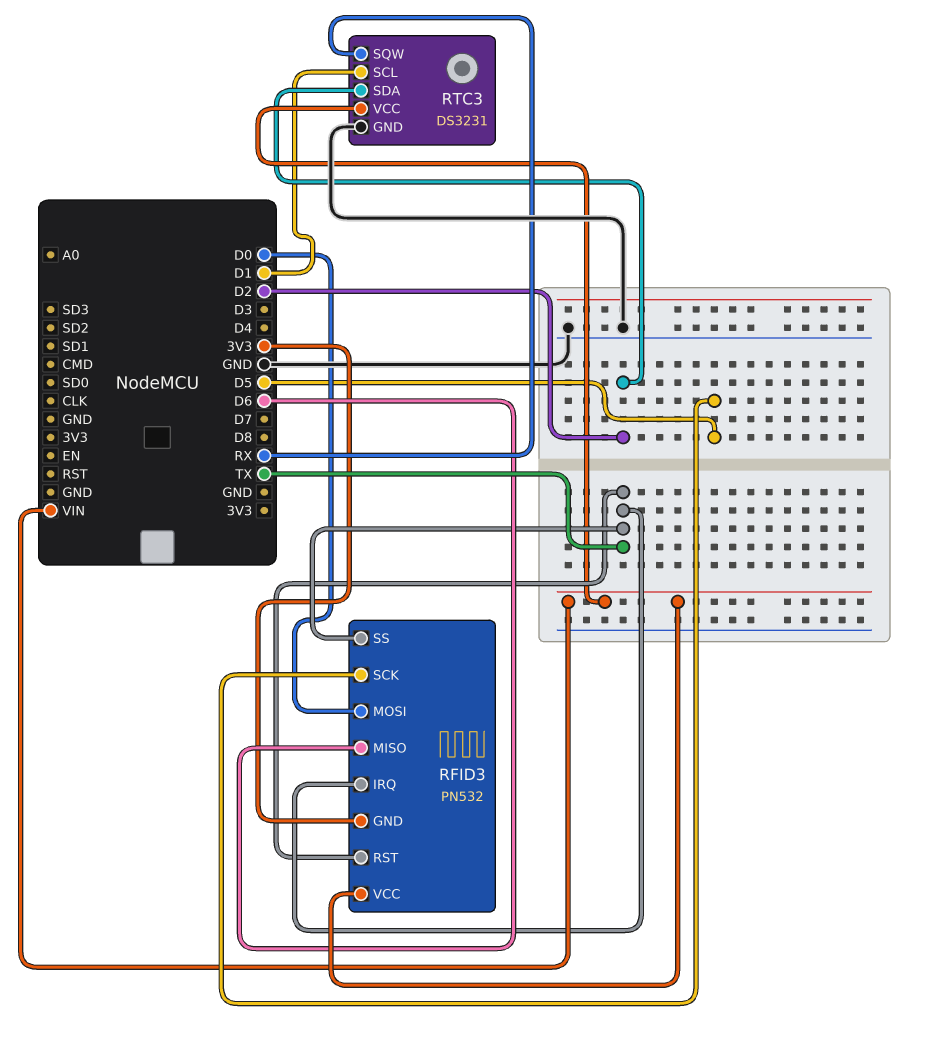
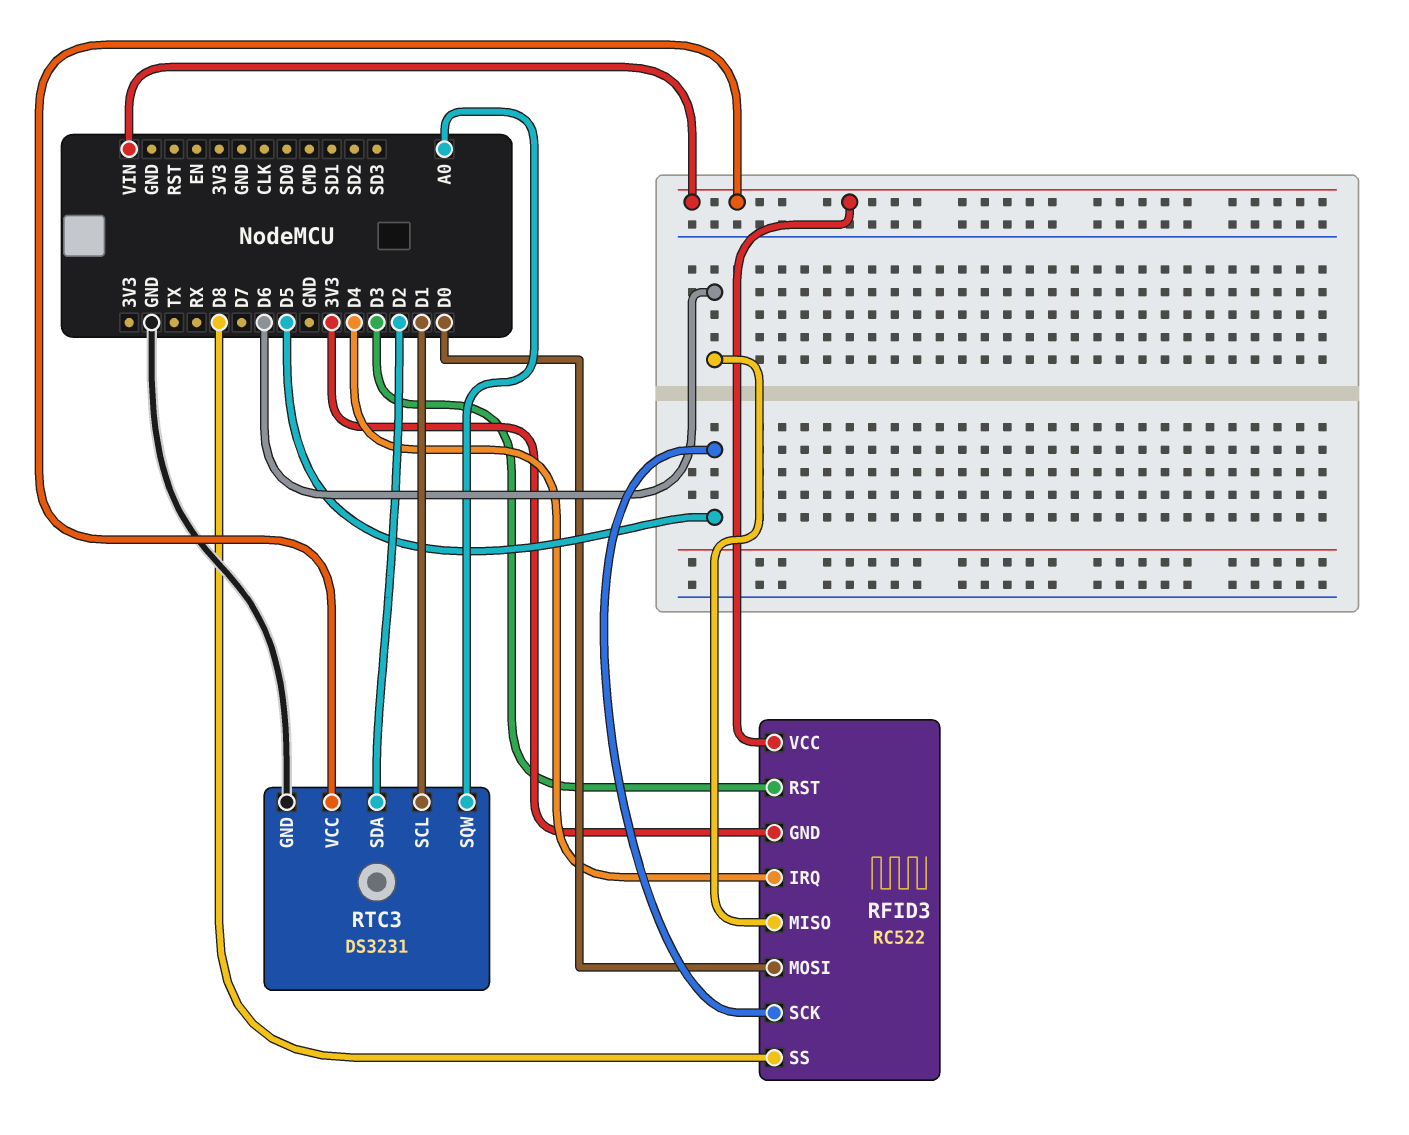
RFID3: PN532 -> RC522
RFID3 pin IRQ: TX -> D4
RFID3 pin RST: TX -> D3
RFID3 pin SS: TX -> D8
RTC3 pin SQW: RX -> A0

